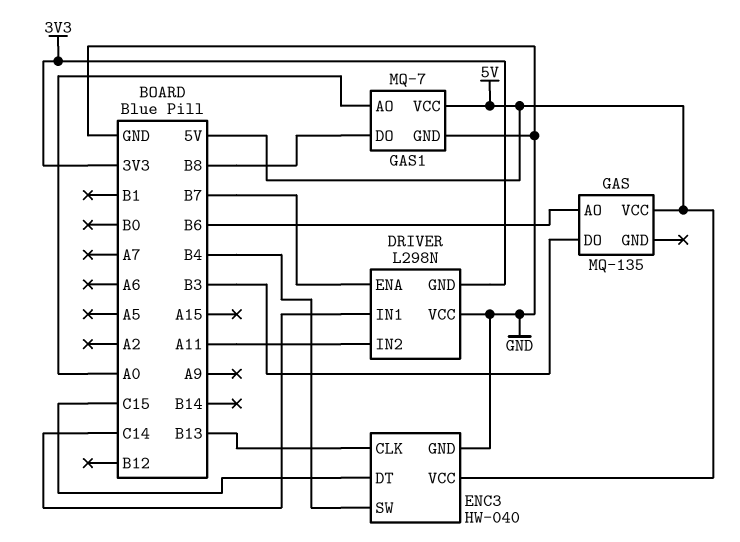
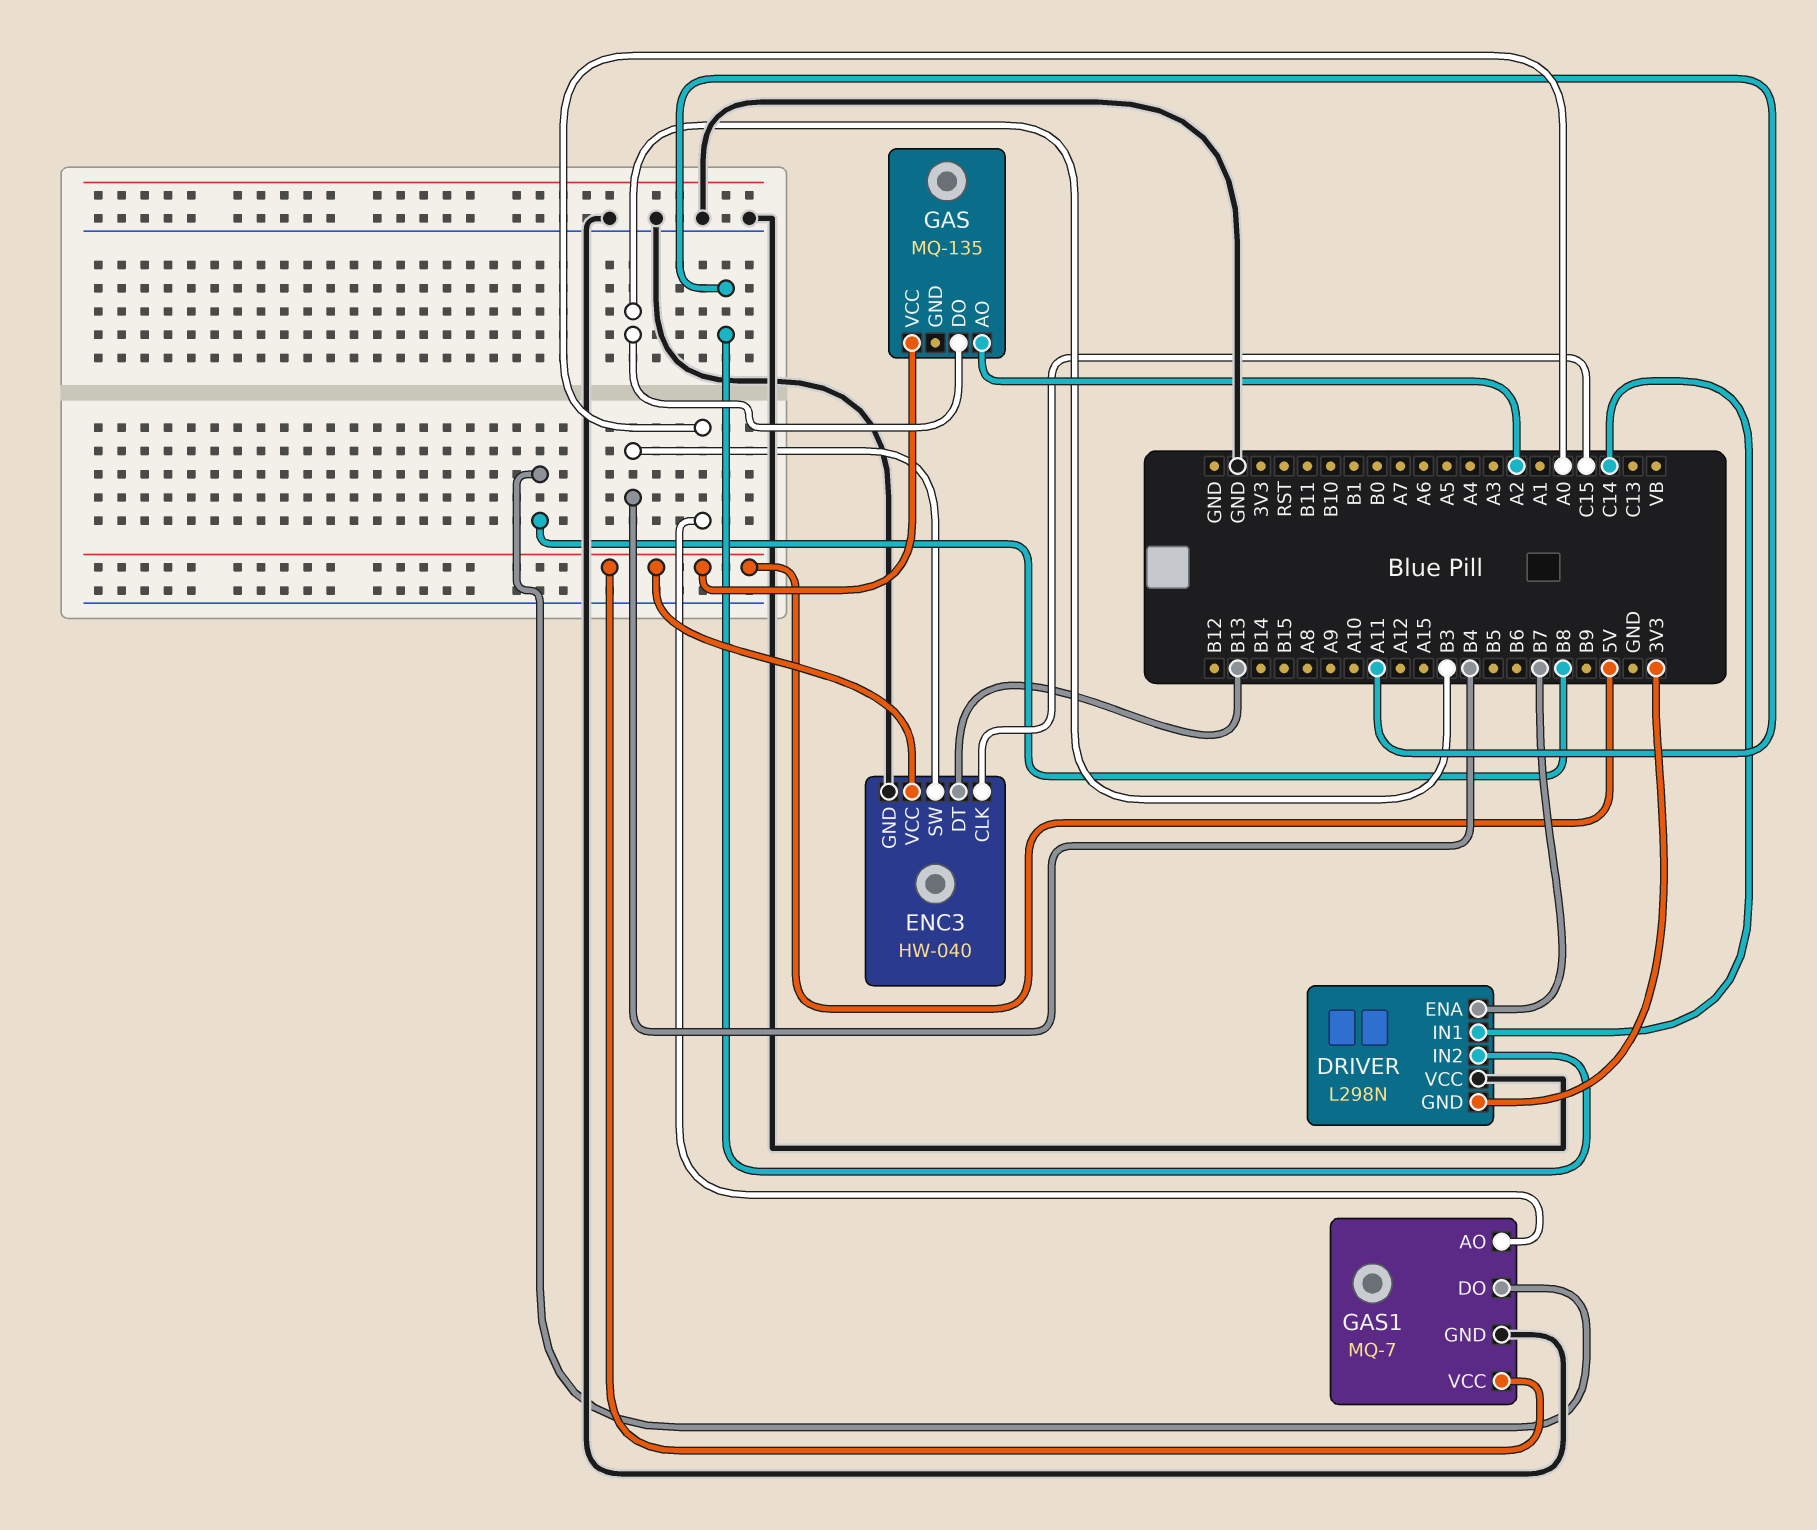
ENC3 pin CLK: B13 -> C15
ENC3 pin DT: C15 -> B13
GAS pin AO: B6 -> A2

